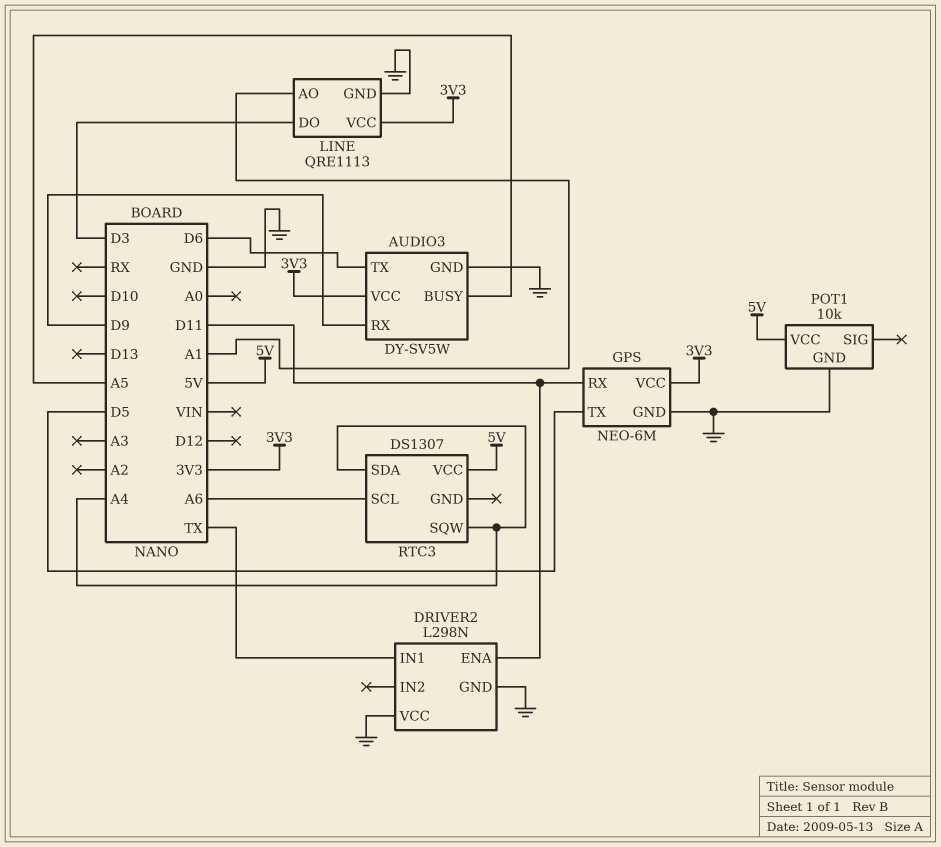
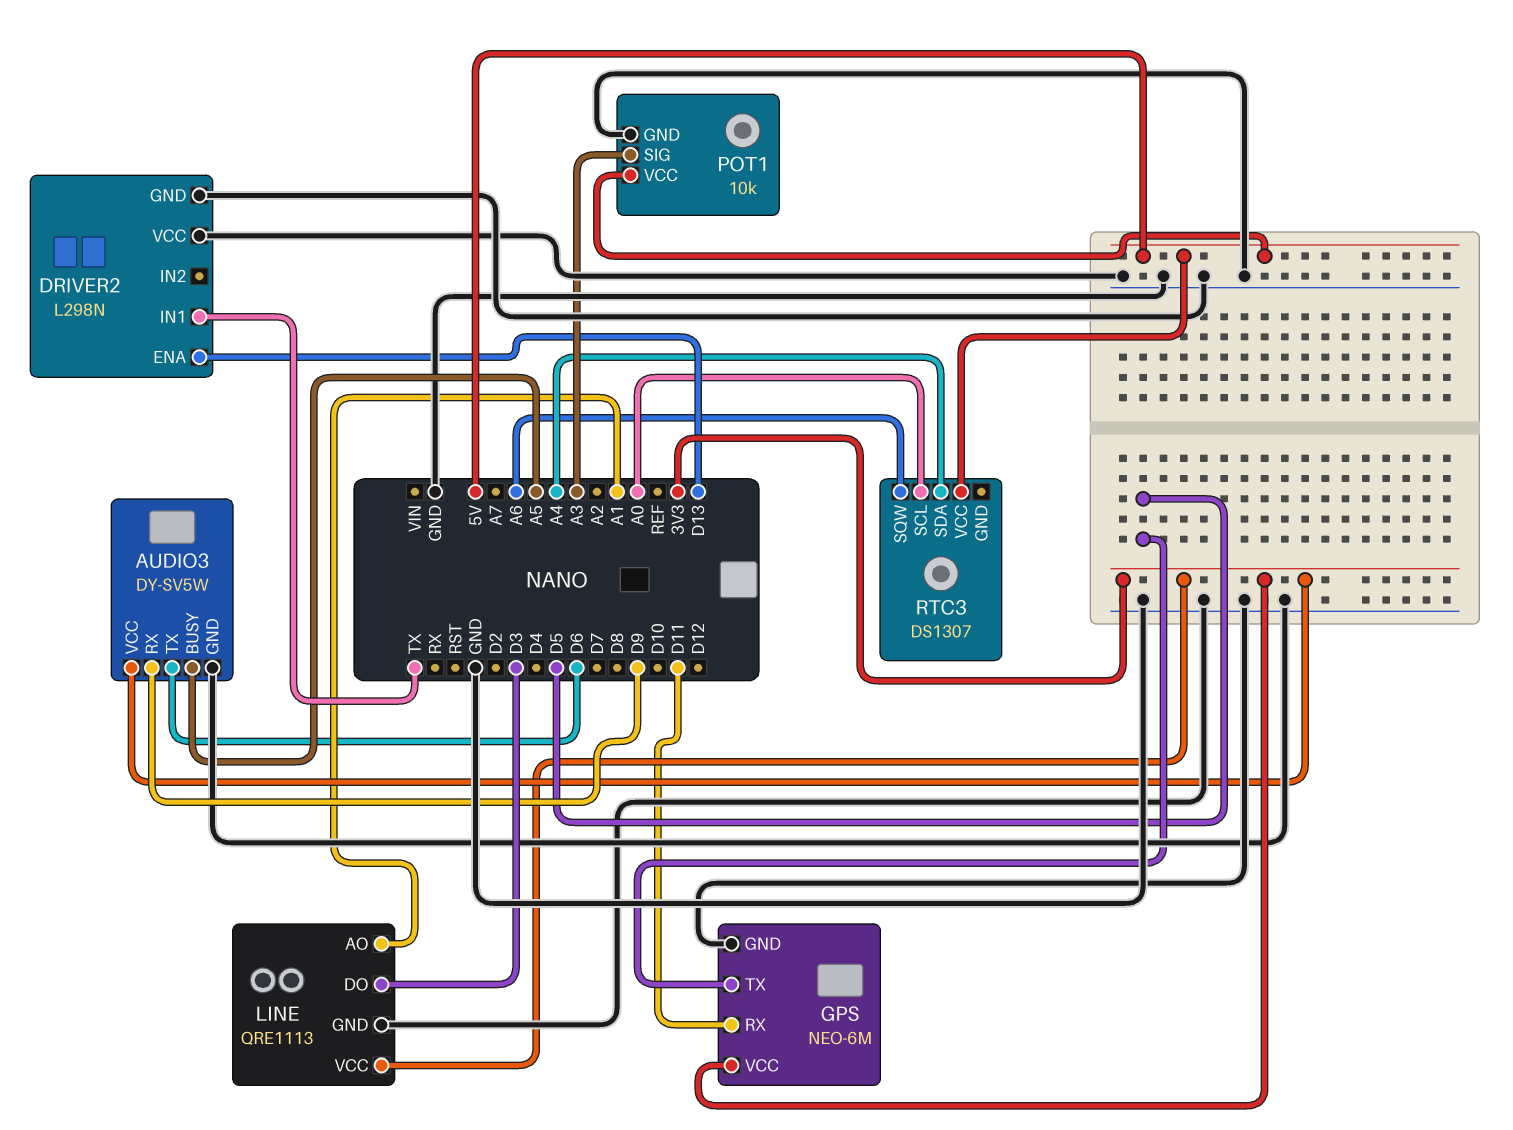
DRIVER2 pin ENA: D11 -> D13
POT1 pin SIG: none -> A3
RTC3 pin SCL: A6 -> A0
RTC3 pin SQW: A4 -> A6

